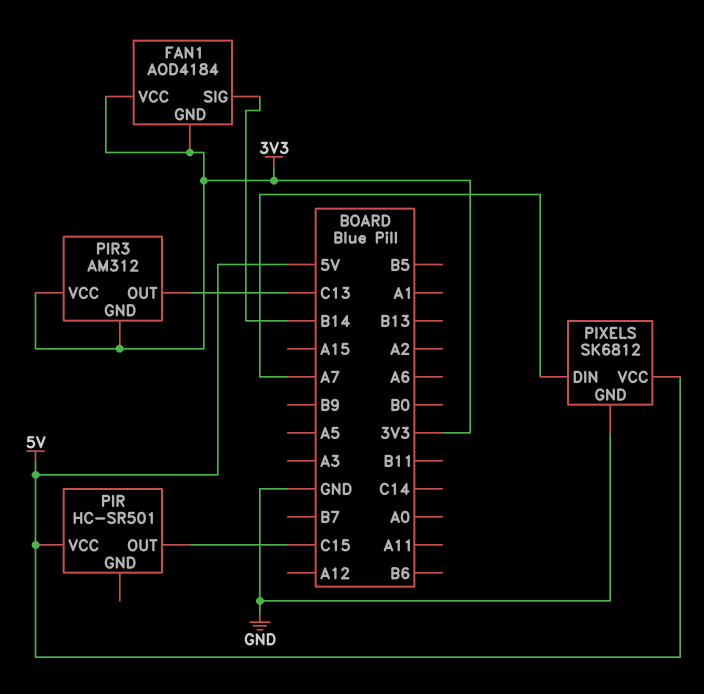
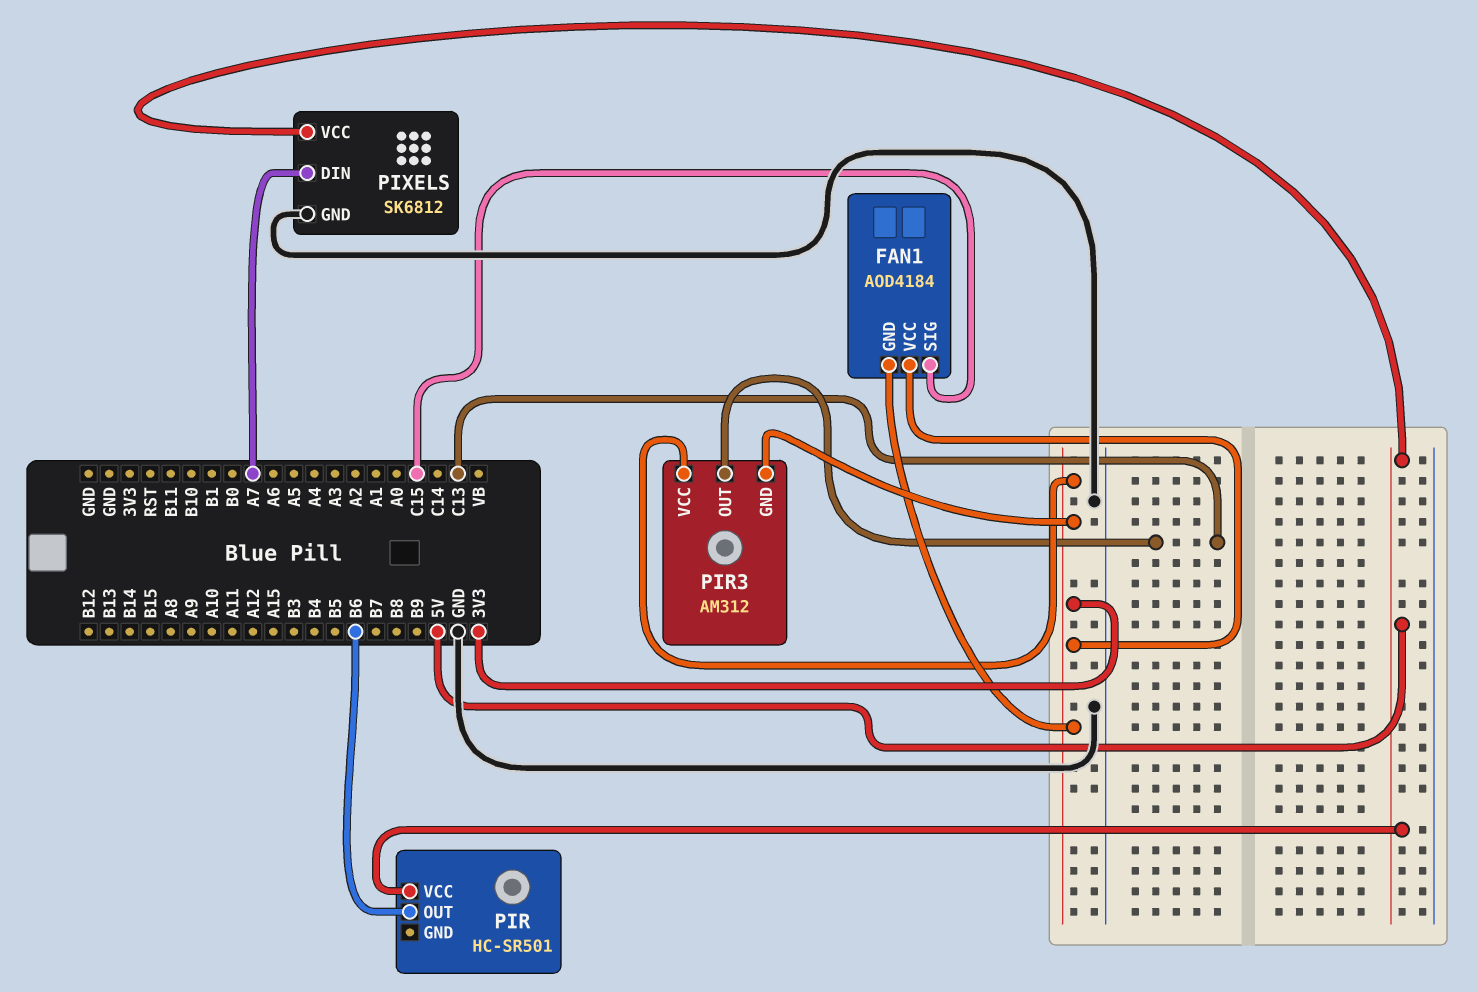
FAN1 pin SIG: B14 -> C15
PIR pin OUT: C15 -> B6

